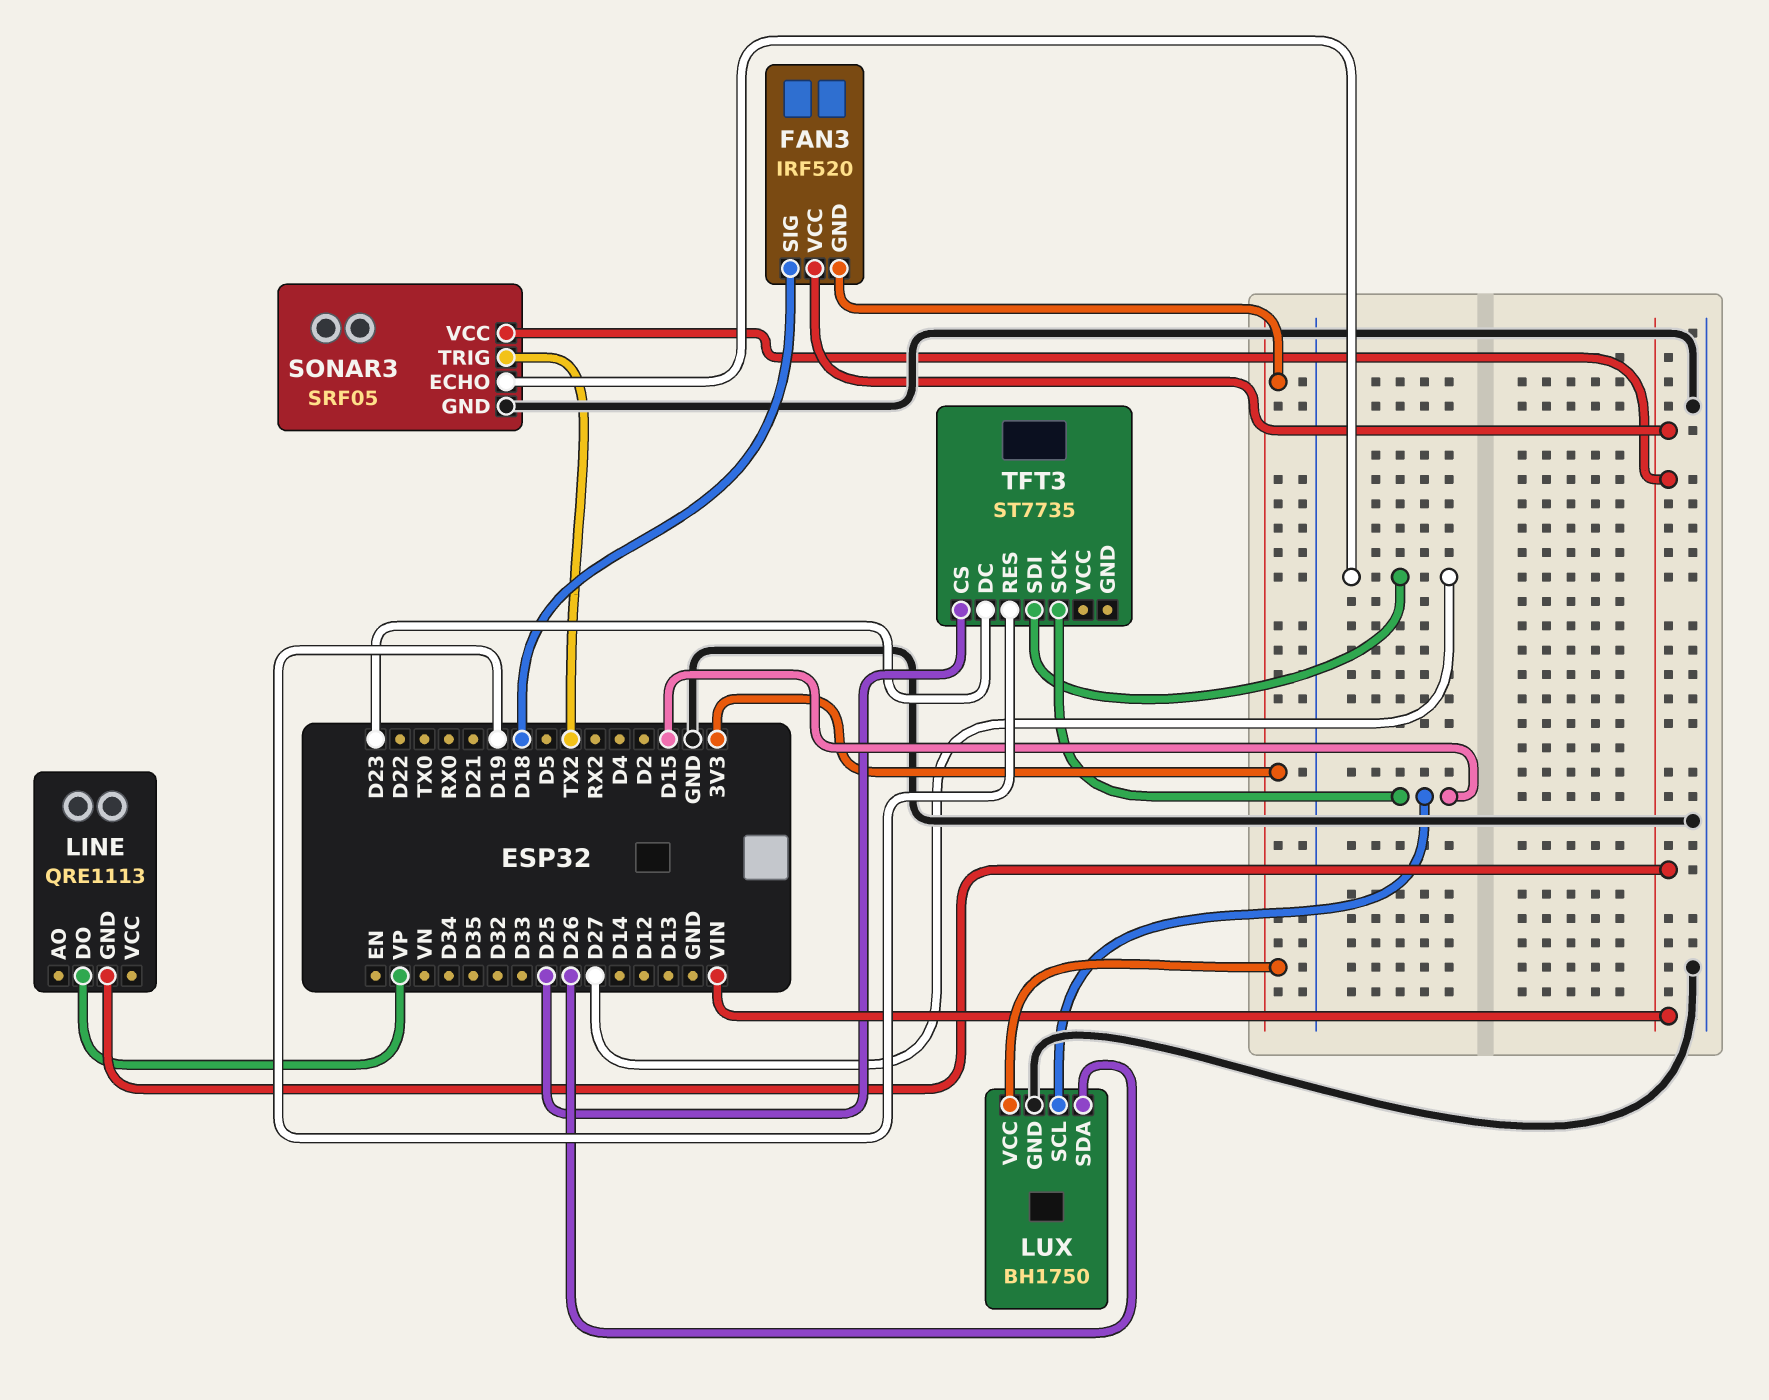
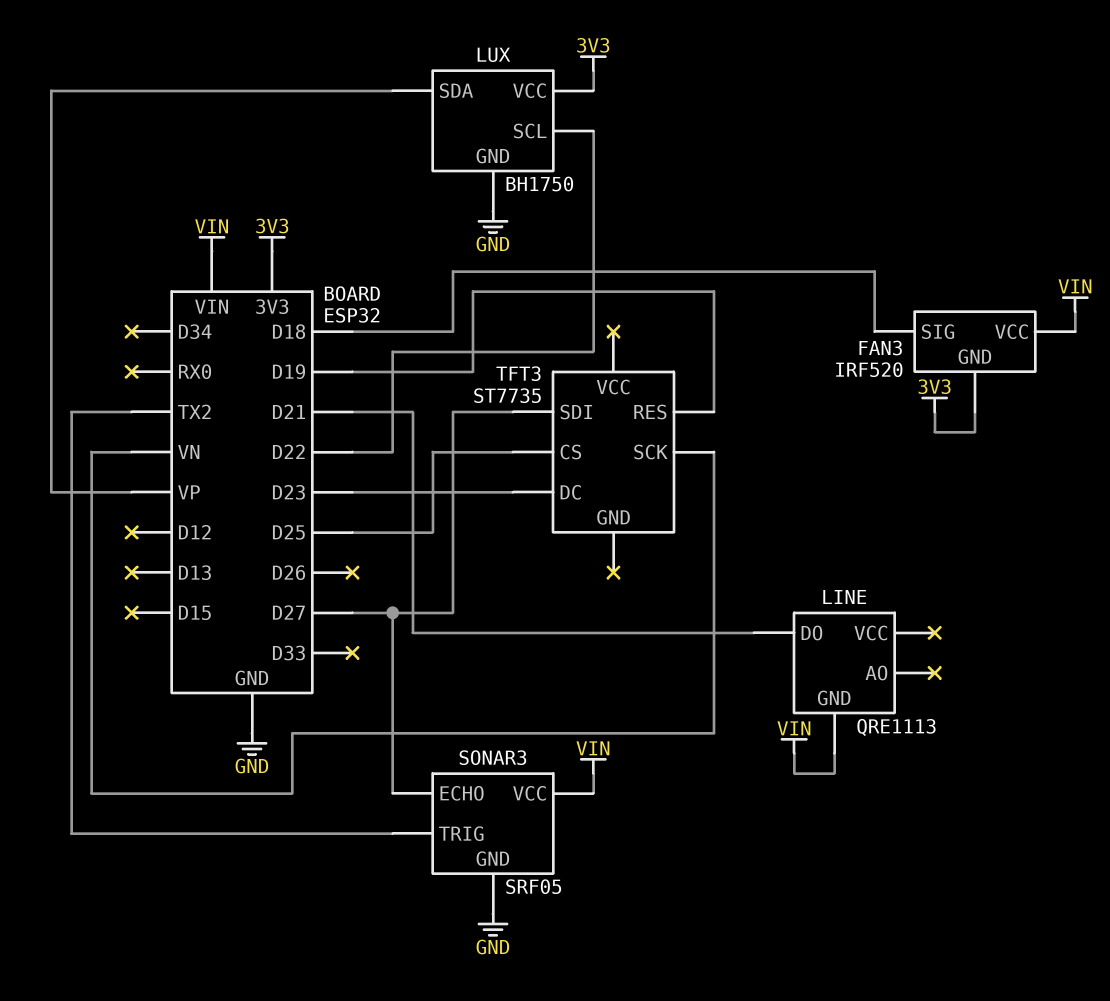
LINE pin DO: VP -> D21
LUX pin SCL: D15 -> D22
LUX pin SDA: D26 -> VP
TFT3 pin SCK: D15 -> VN

